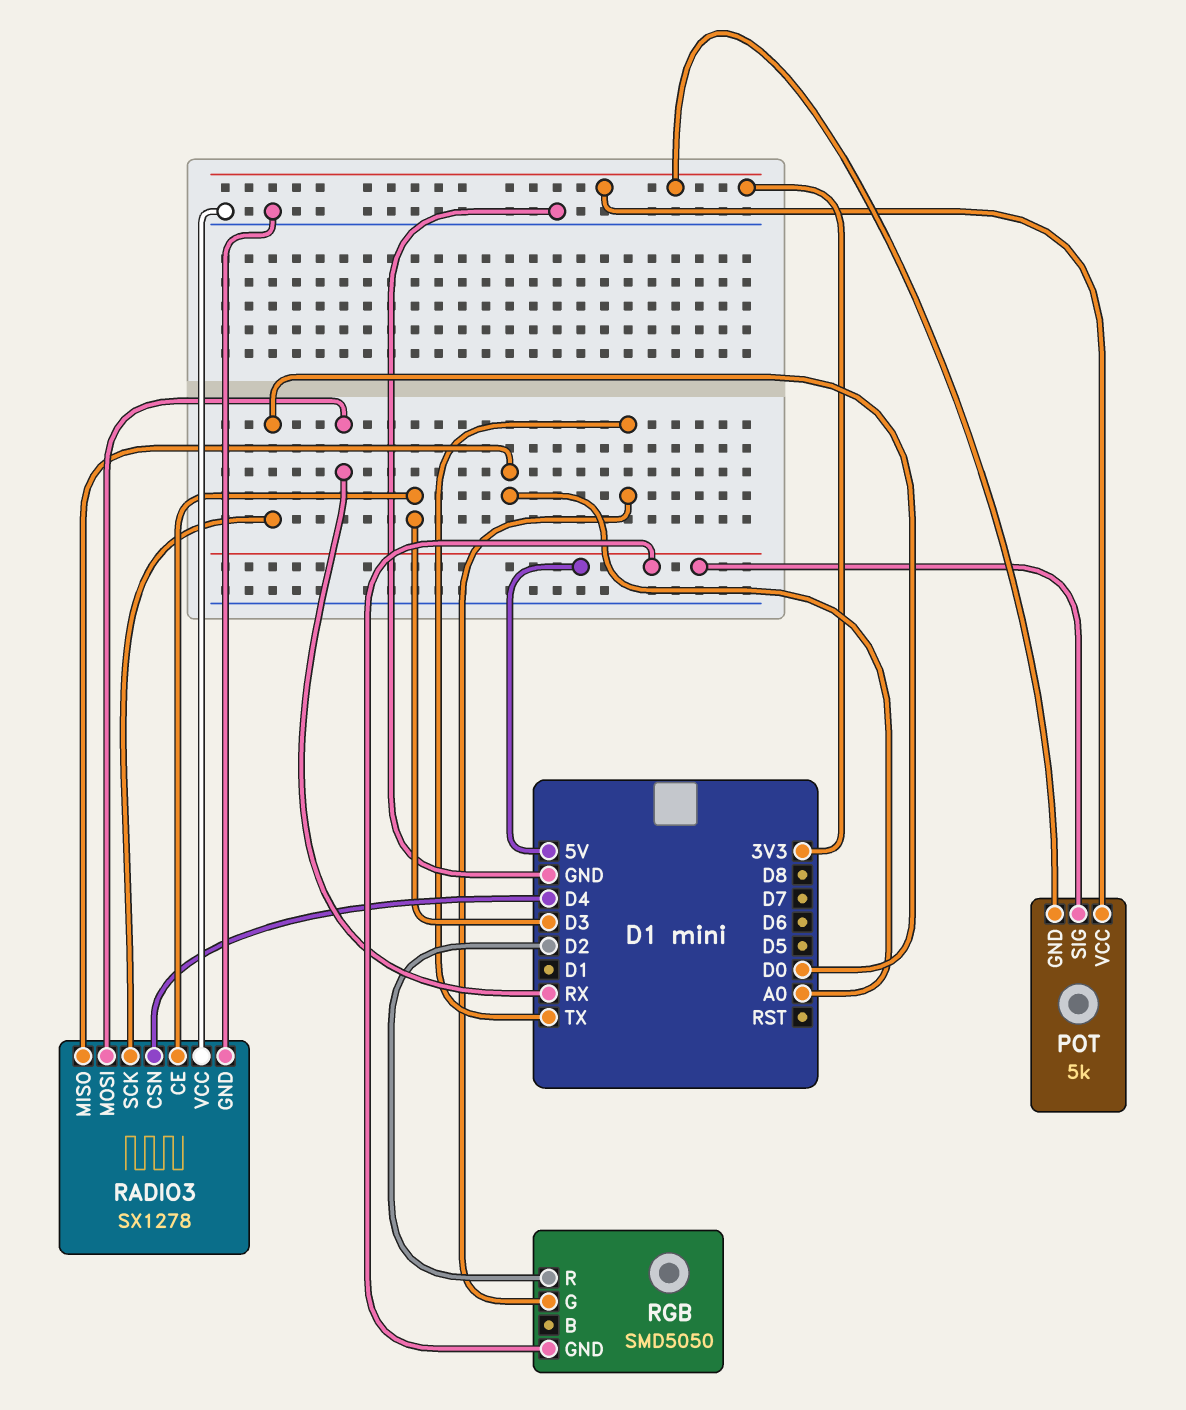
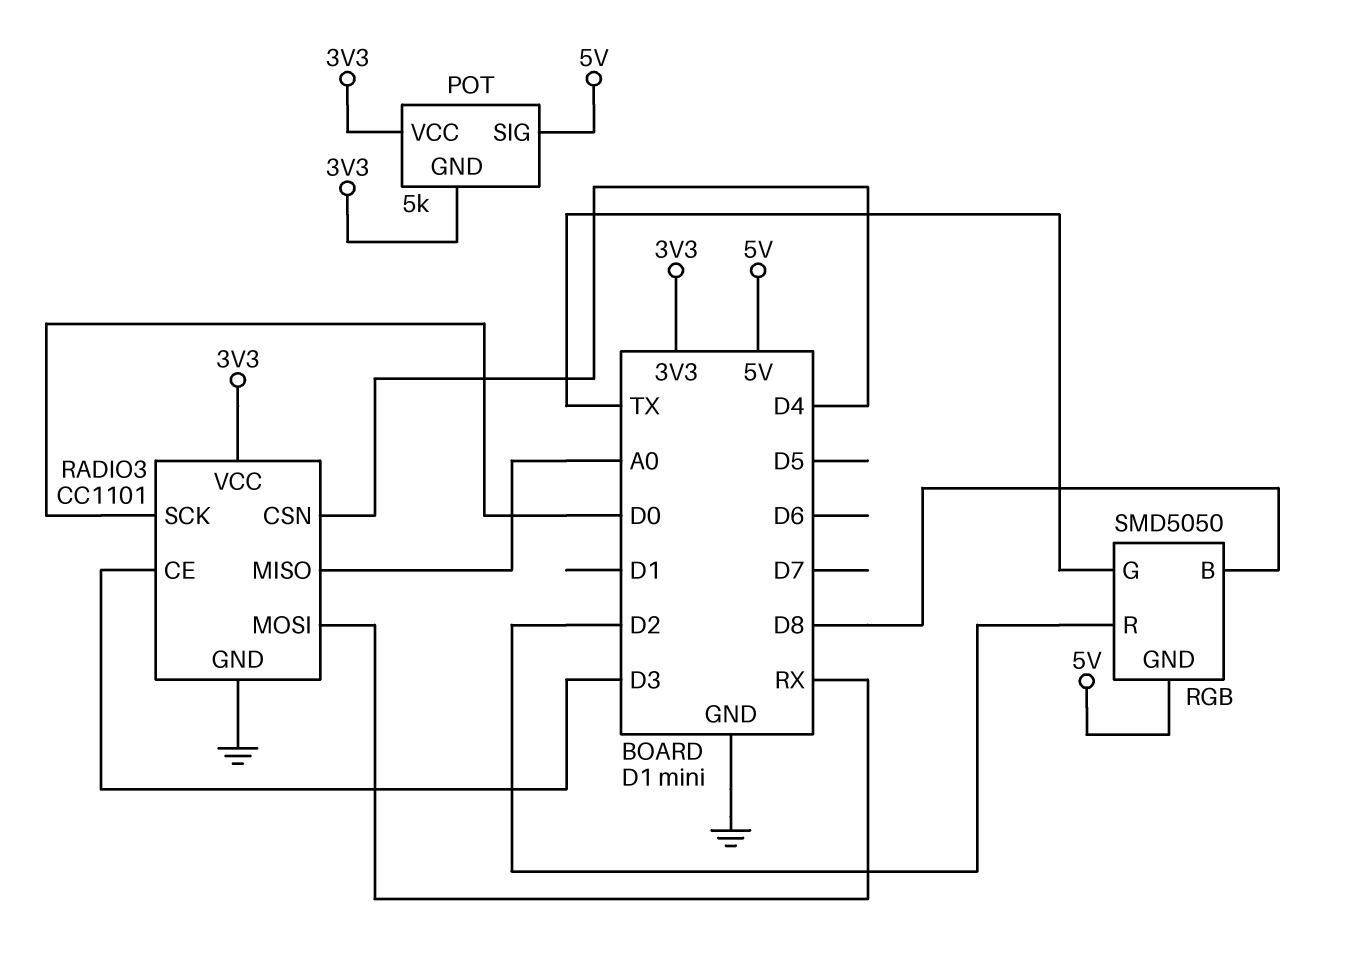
RADIO3: SX1278 -> CC1101
RADIO3 pin VCC: GND -> 3V3
RGB pin B: none -> D8

